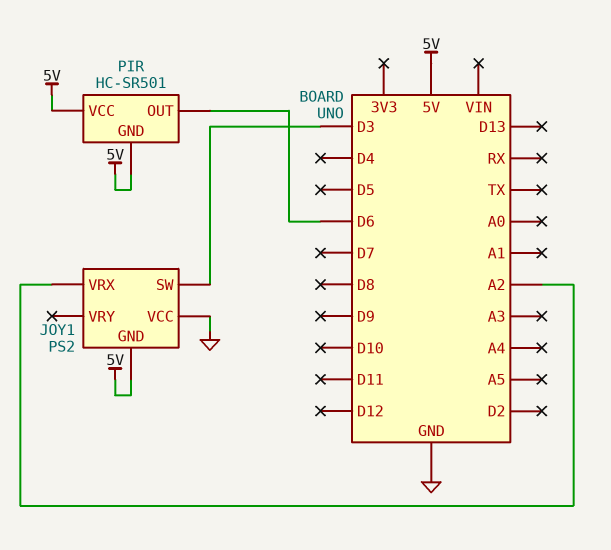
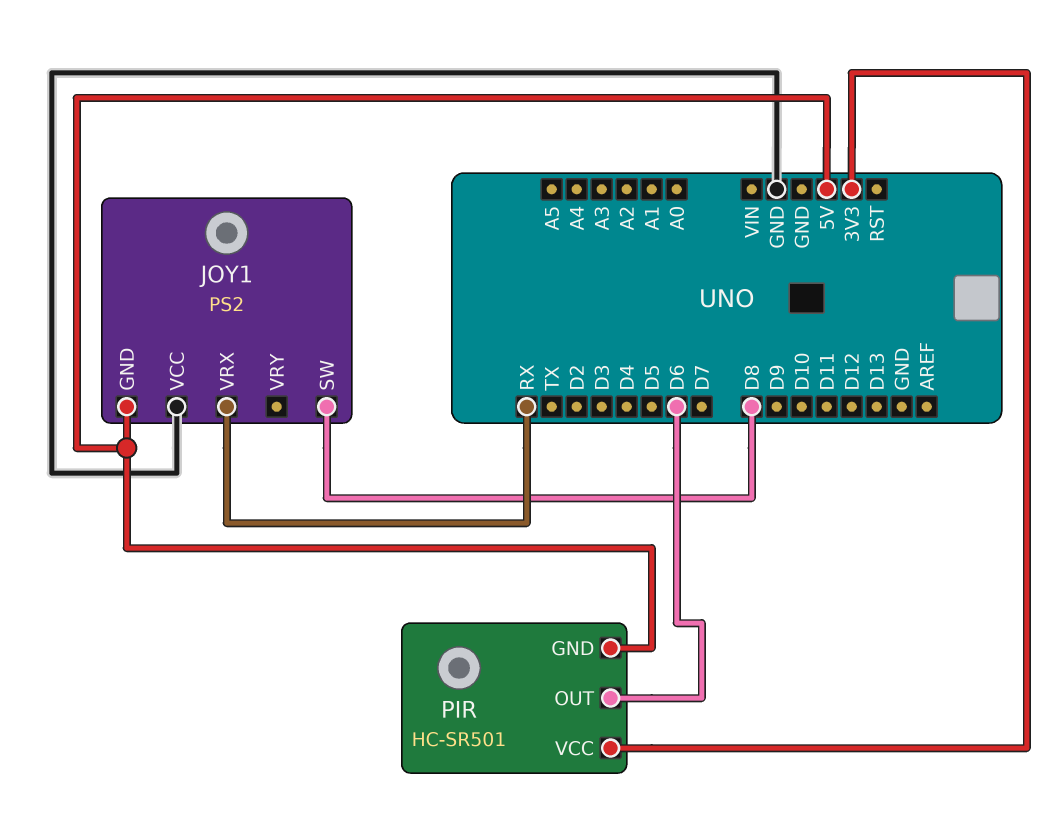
JOY1 pin SW: D3 -> D8
JOY1 pin VRX: A2 -> RX
PIR pin VCC: 5V -> 3V3

